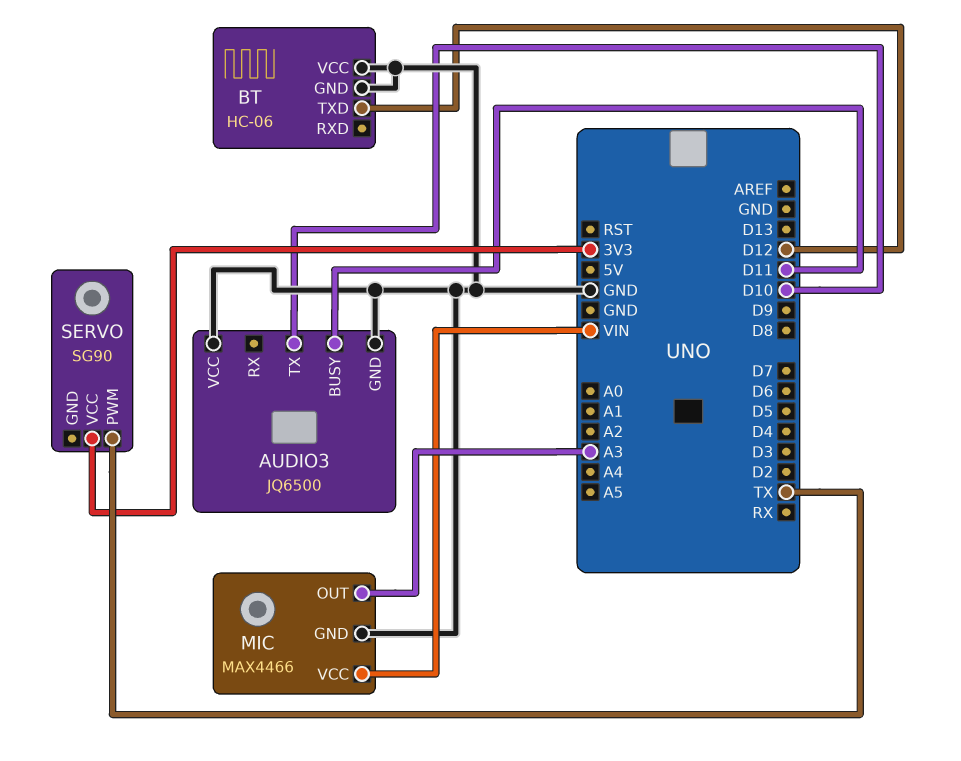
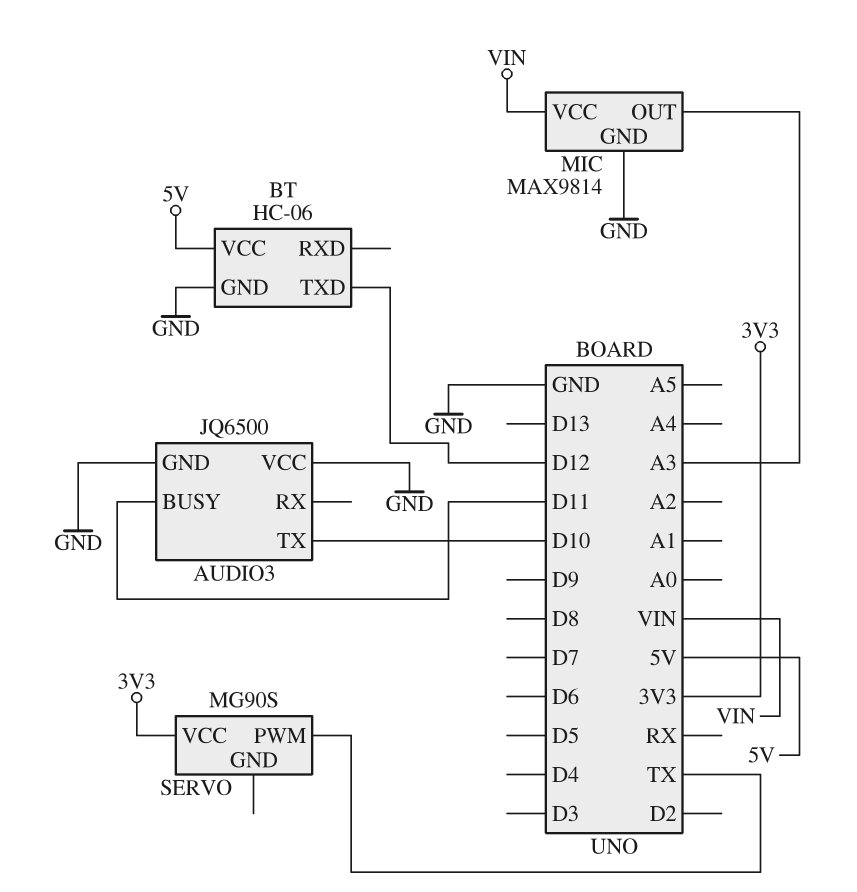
BT pin VCC: GND -> 5V
MIC: MAX4466 -> MAX9814
SERVO: SG90 -> MG90S

